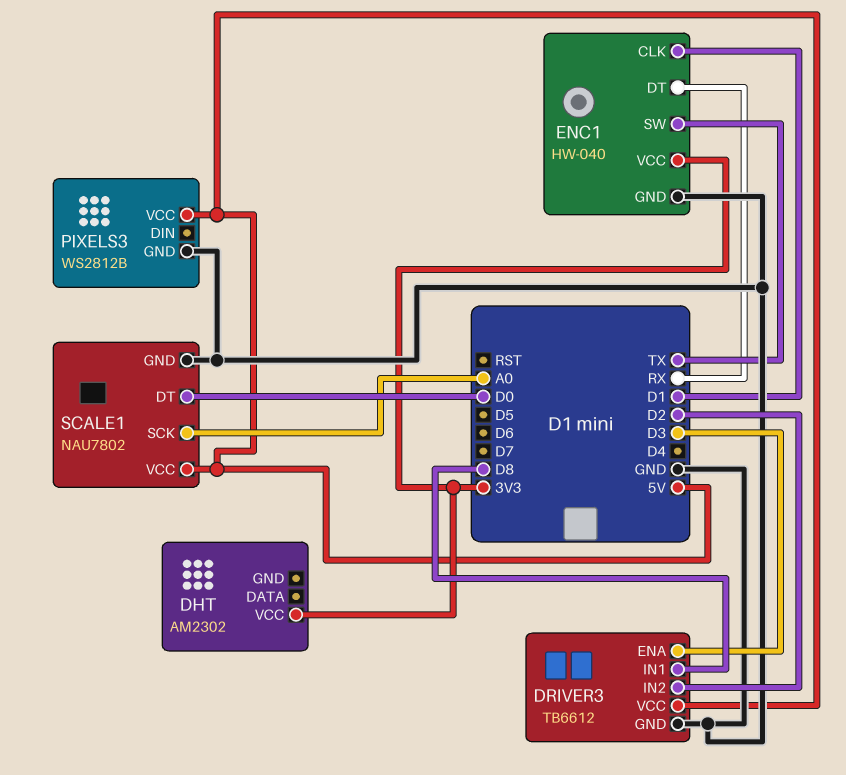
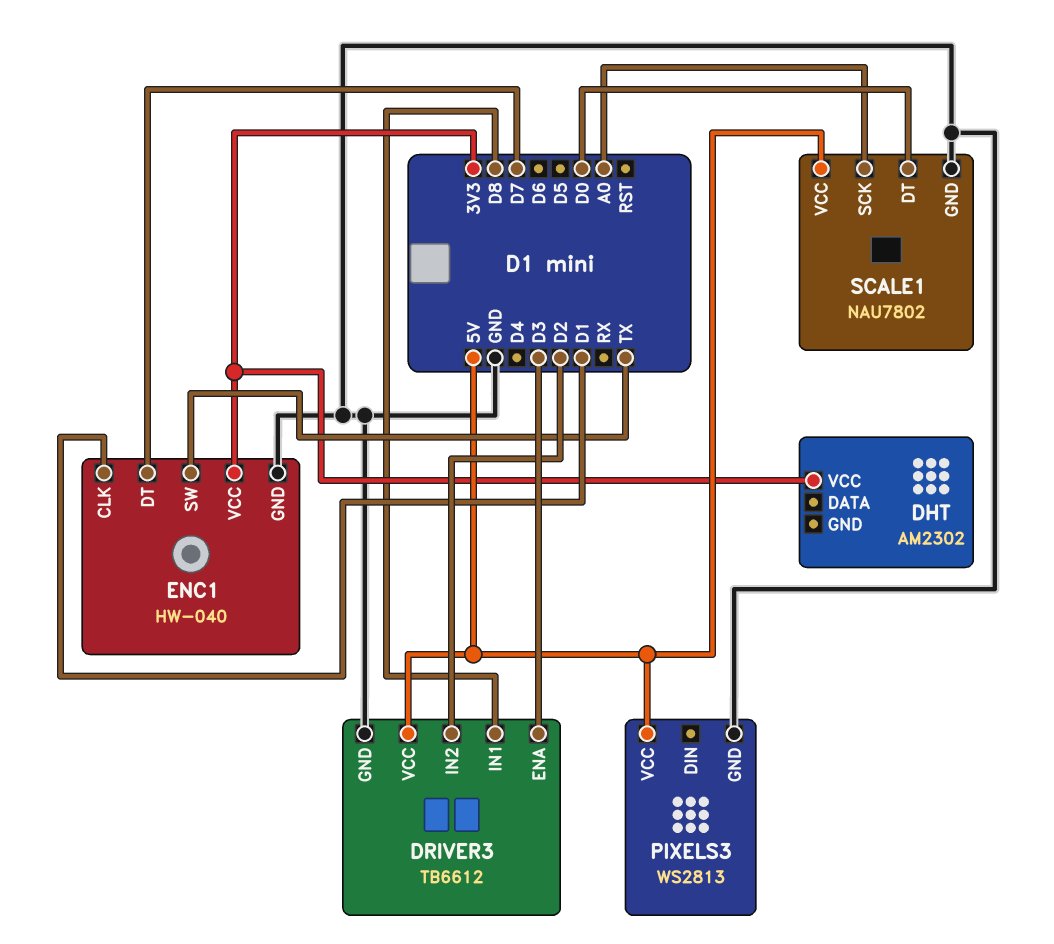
ENC1 pin DT: RX -> D7
PIXELS3: WS2812B -> WS2813

